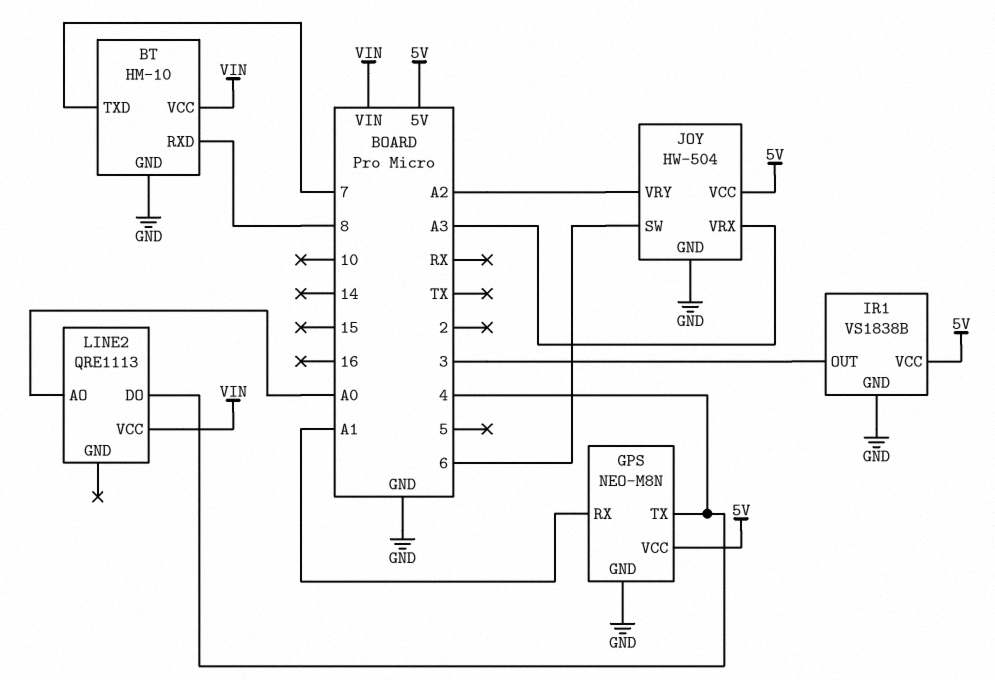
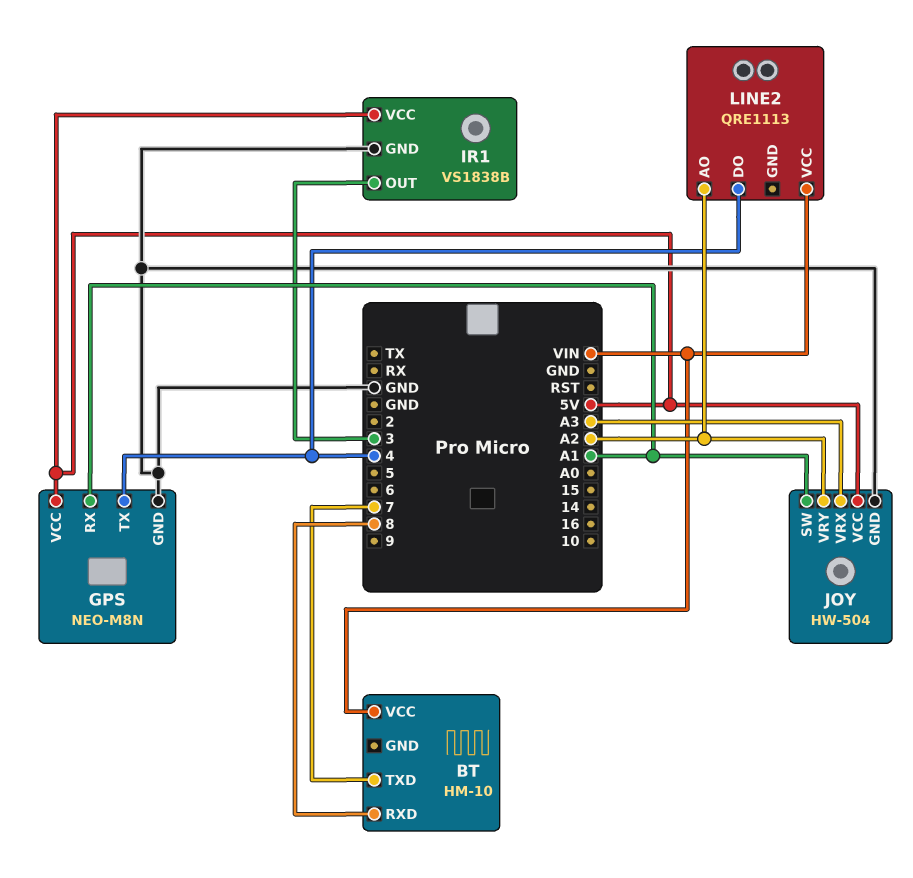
BT pin GND: GND -> none
JOY pin SW: 6 -> A1
LINE2 pin AO: A0 -> A2

